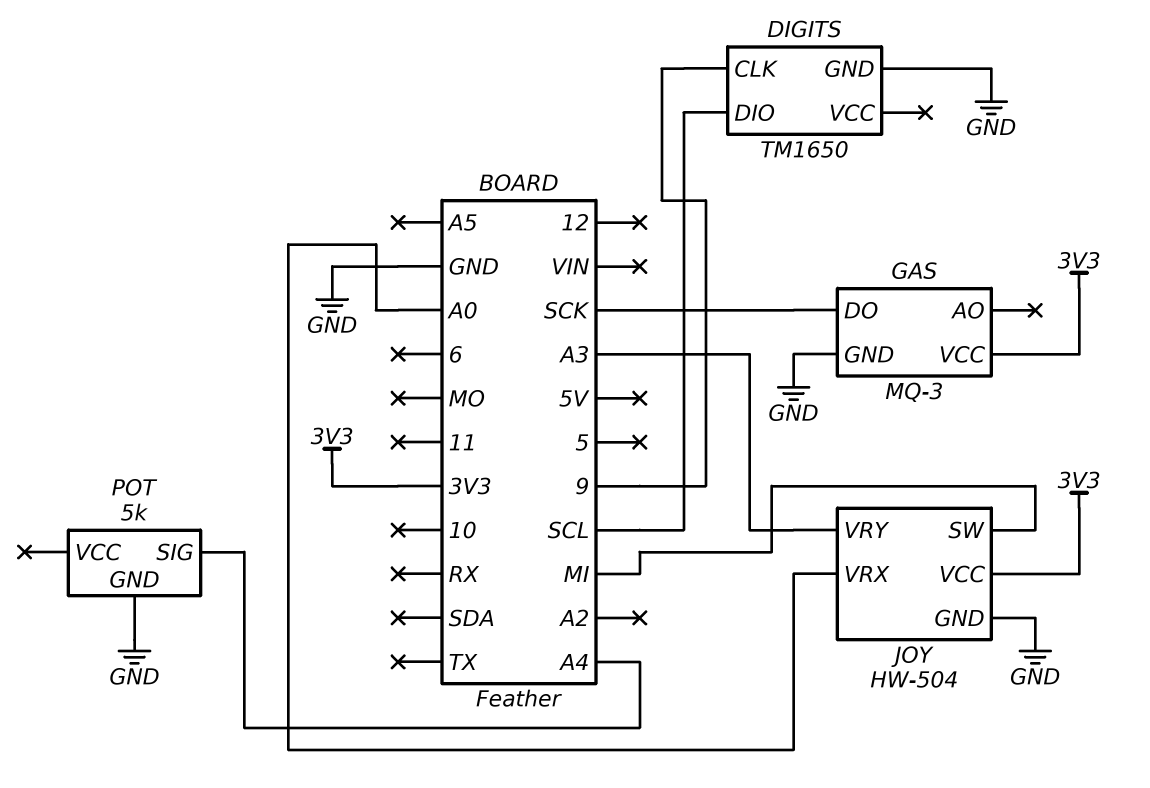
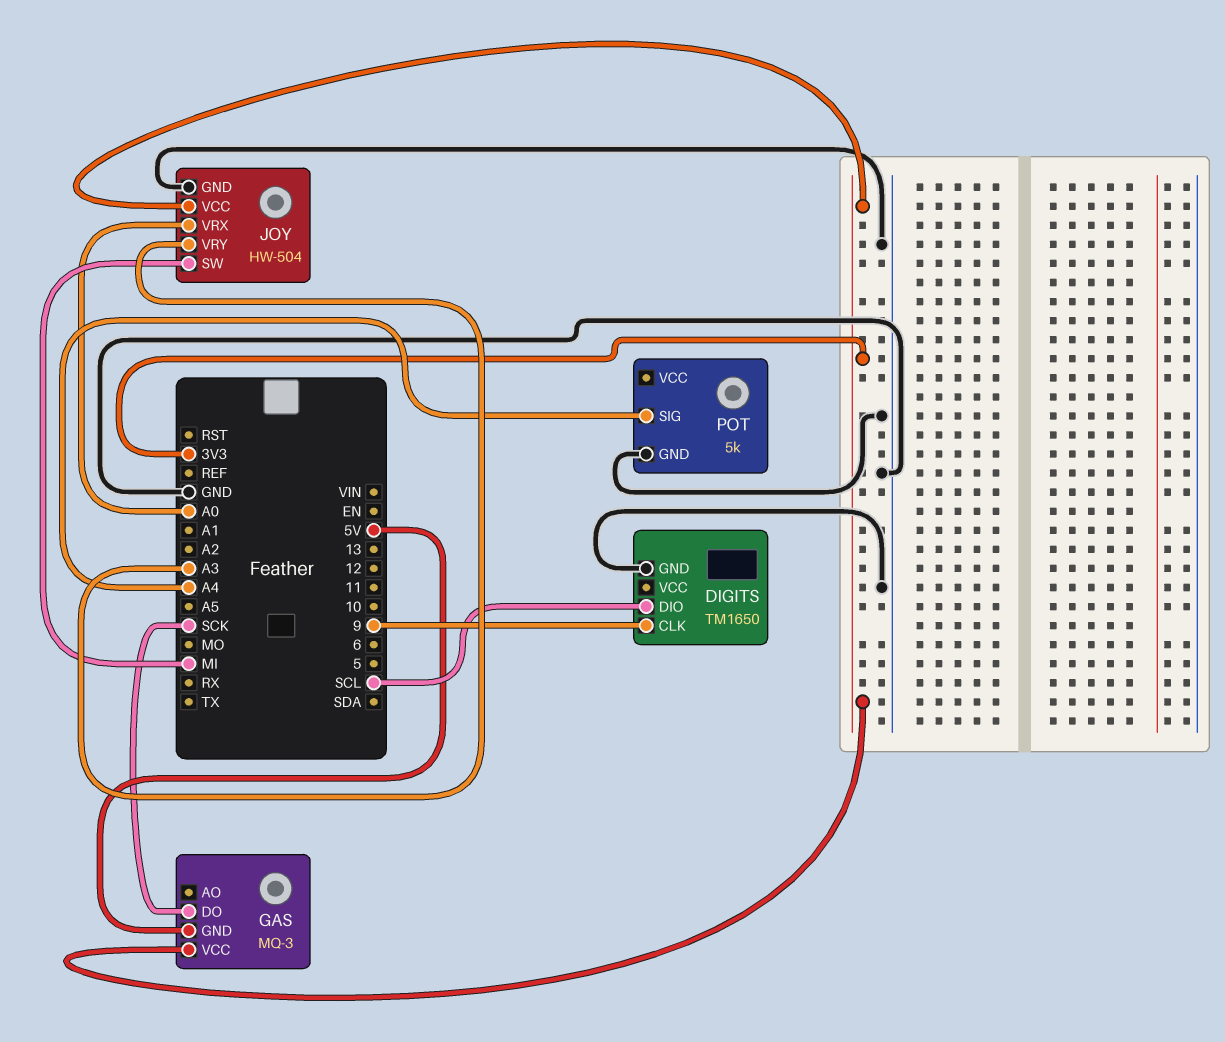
GAS pin GND: GND -> 5V

